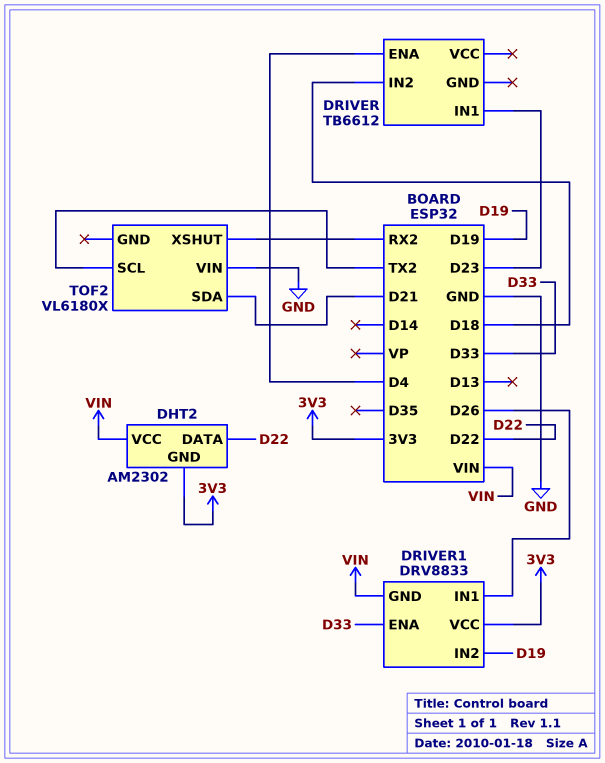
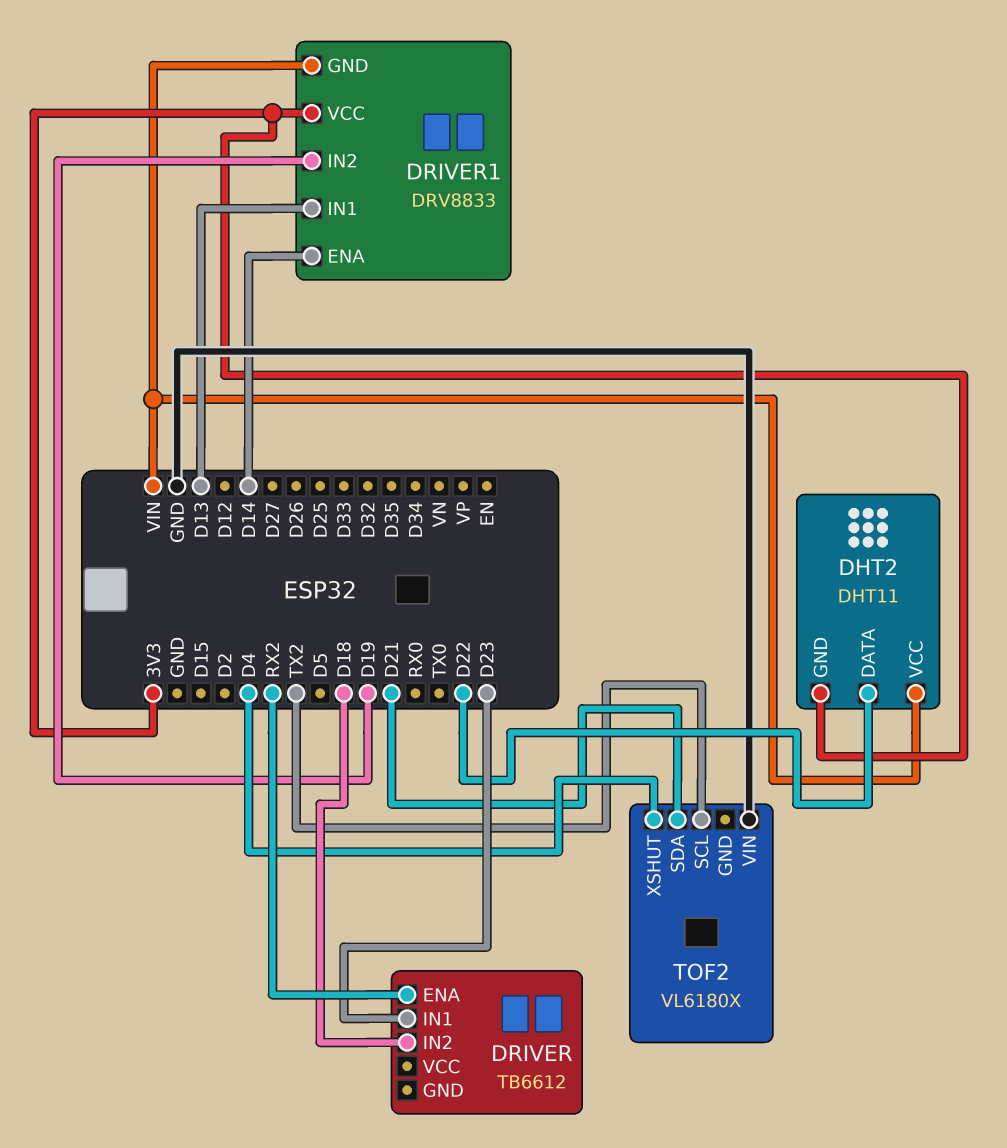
DHT2: AM2302 -> DHT11
DRIVER pin ENA: D4 -> RX2
DRIVER1 pin ENA: D33 -> D14
DRIVER1 pin IN1: D26 -> D13
TOF2 pin XSHUT: RX2 -> D4

